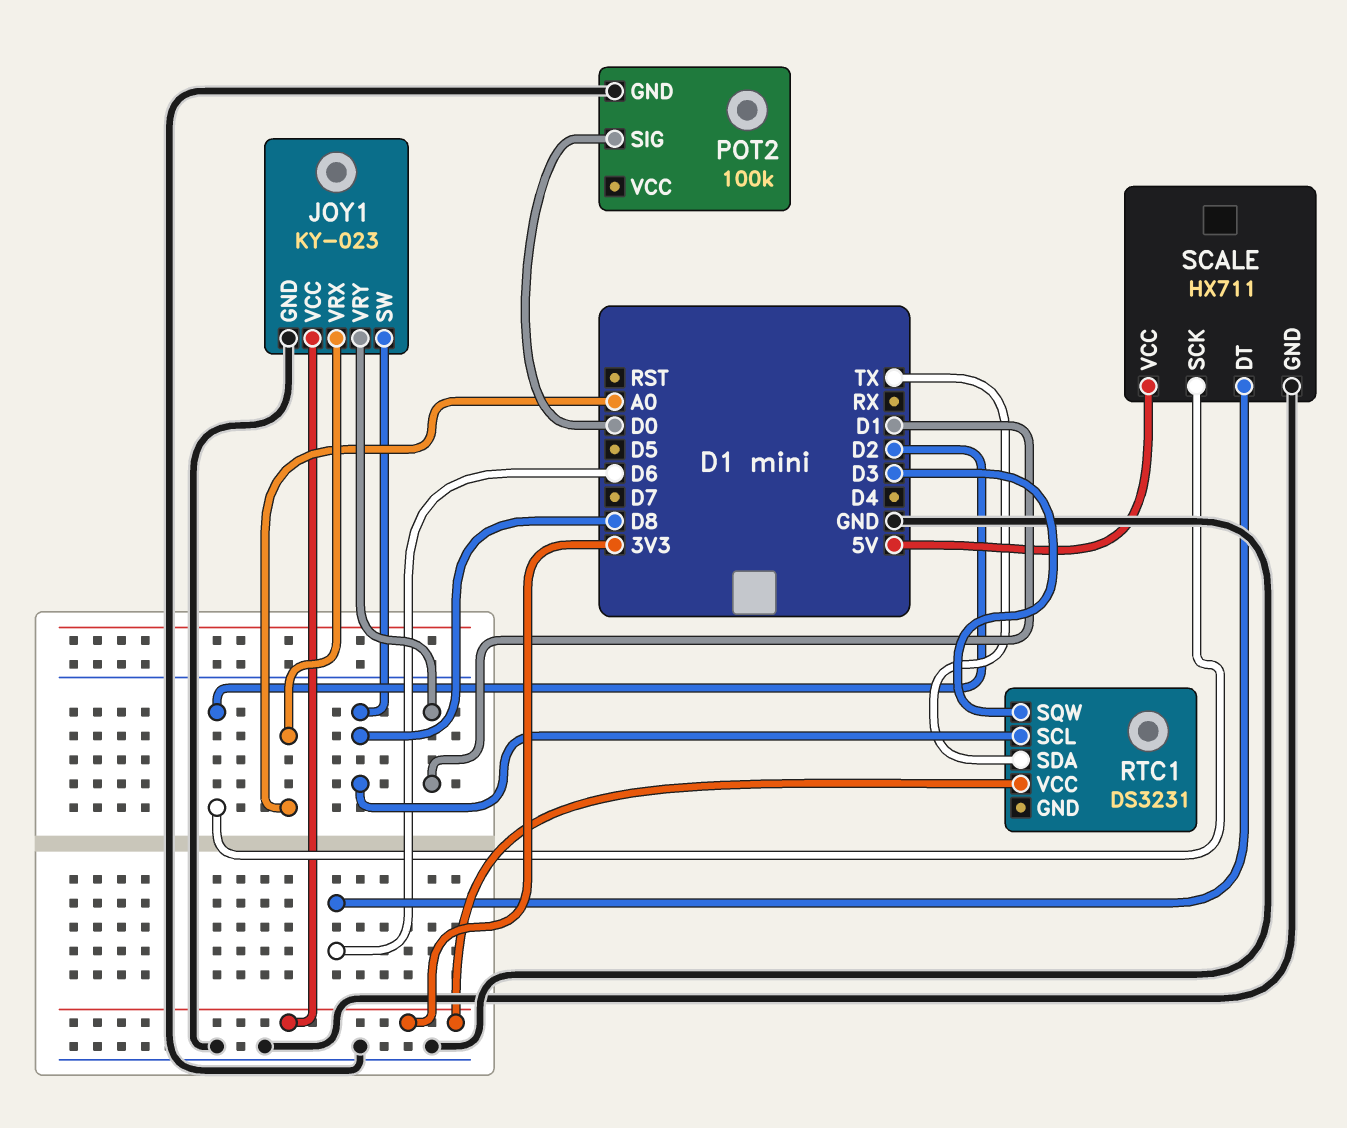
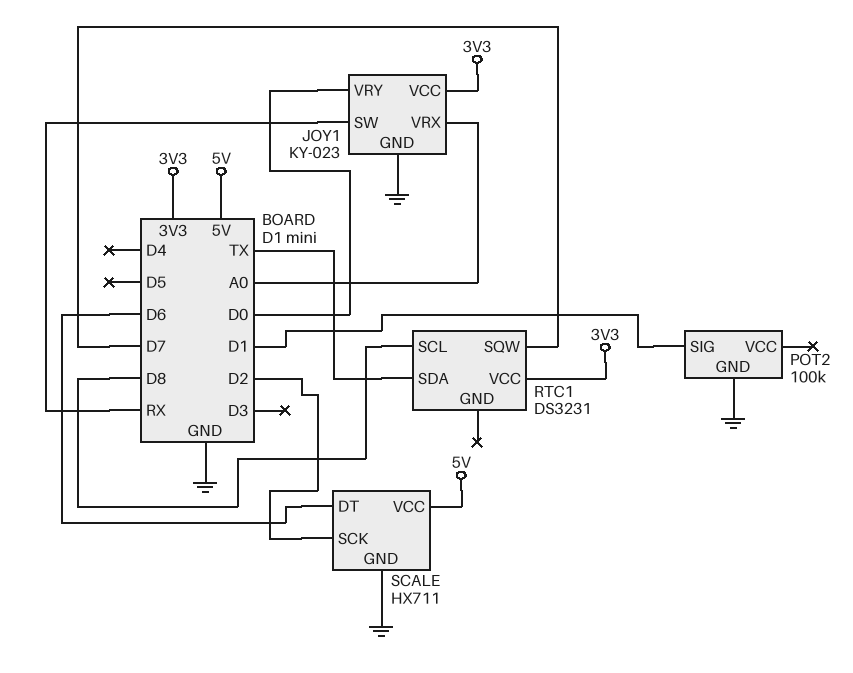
JOY1 pin SW: D8 -> RX
JOY1 pin VRY: D1 -> D0
POT2 pin SIG: D0 -> D1
RTC1 pin SQW: D3 -> D7

